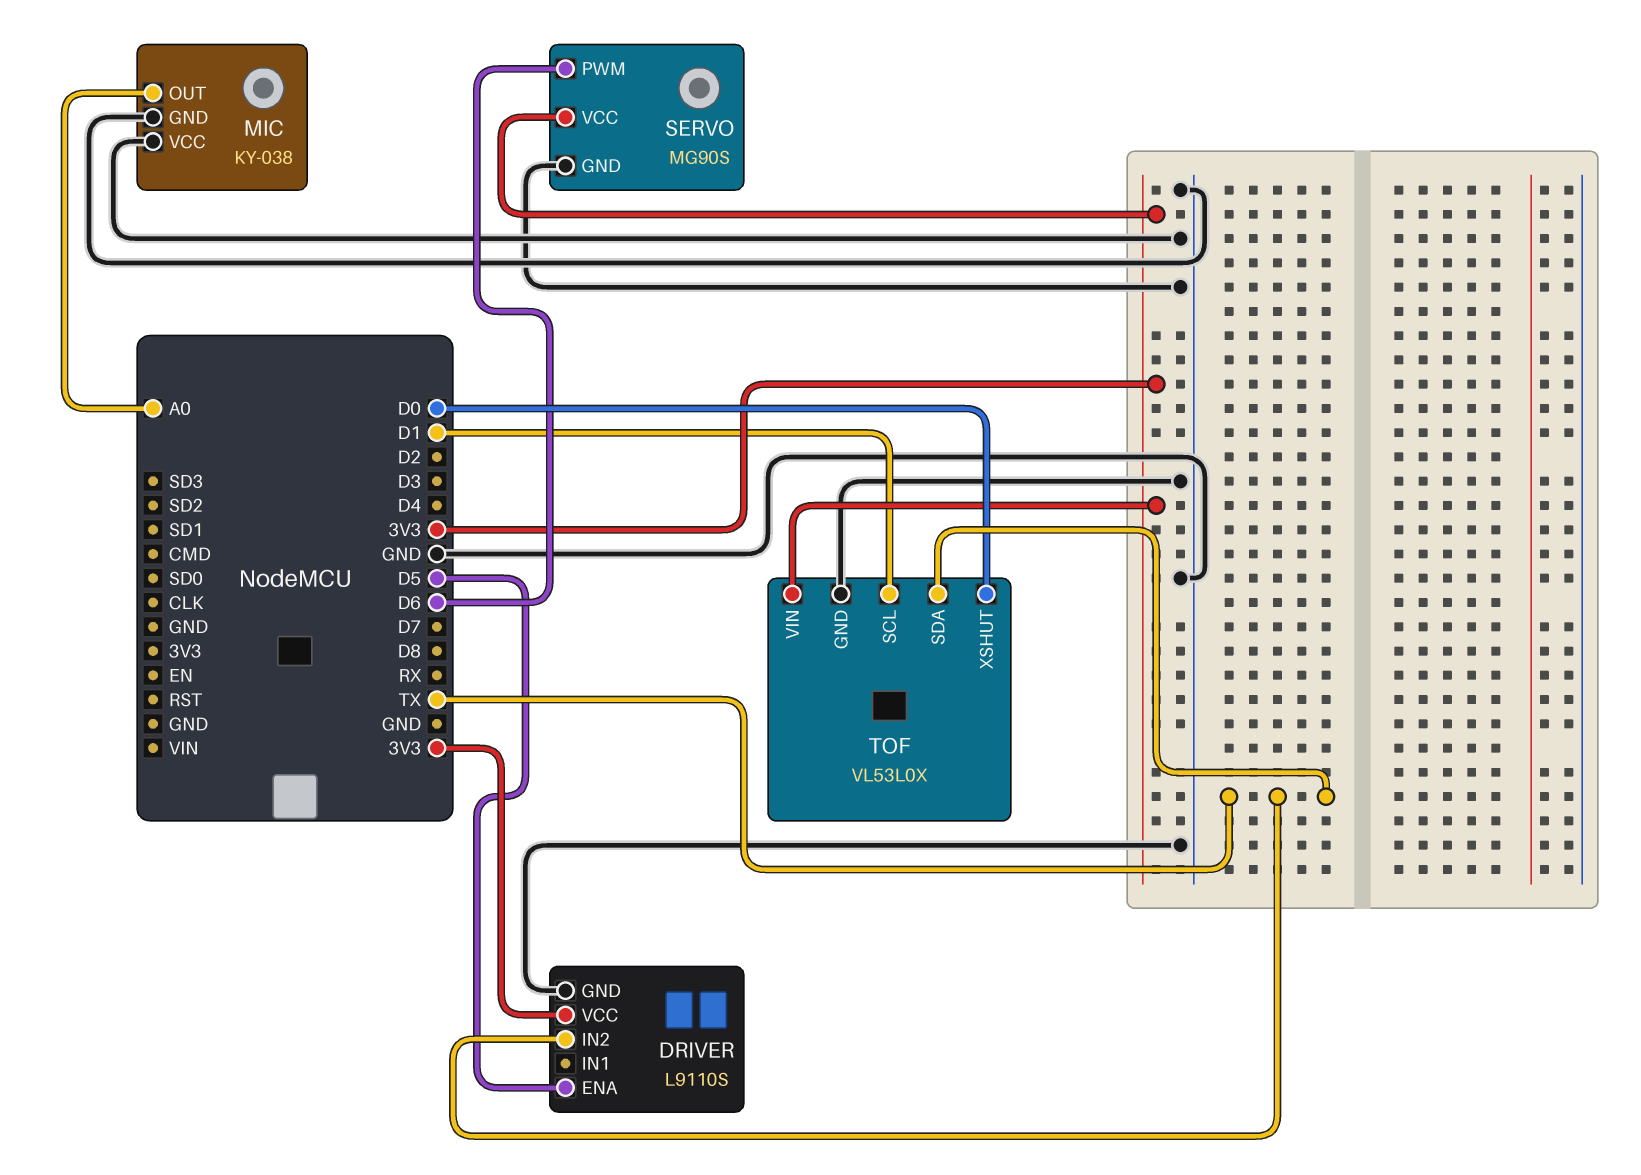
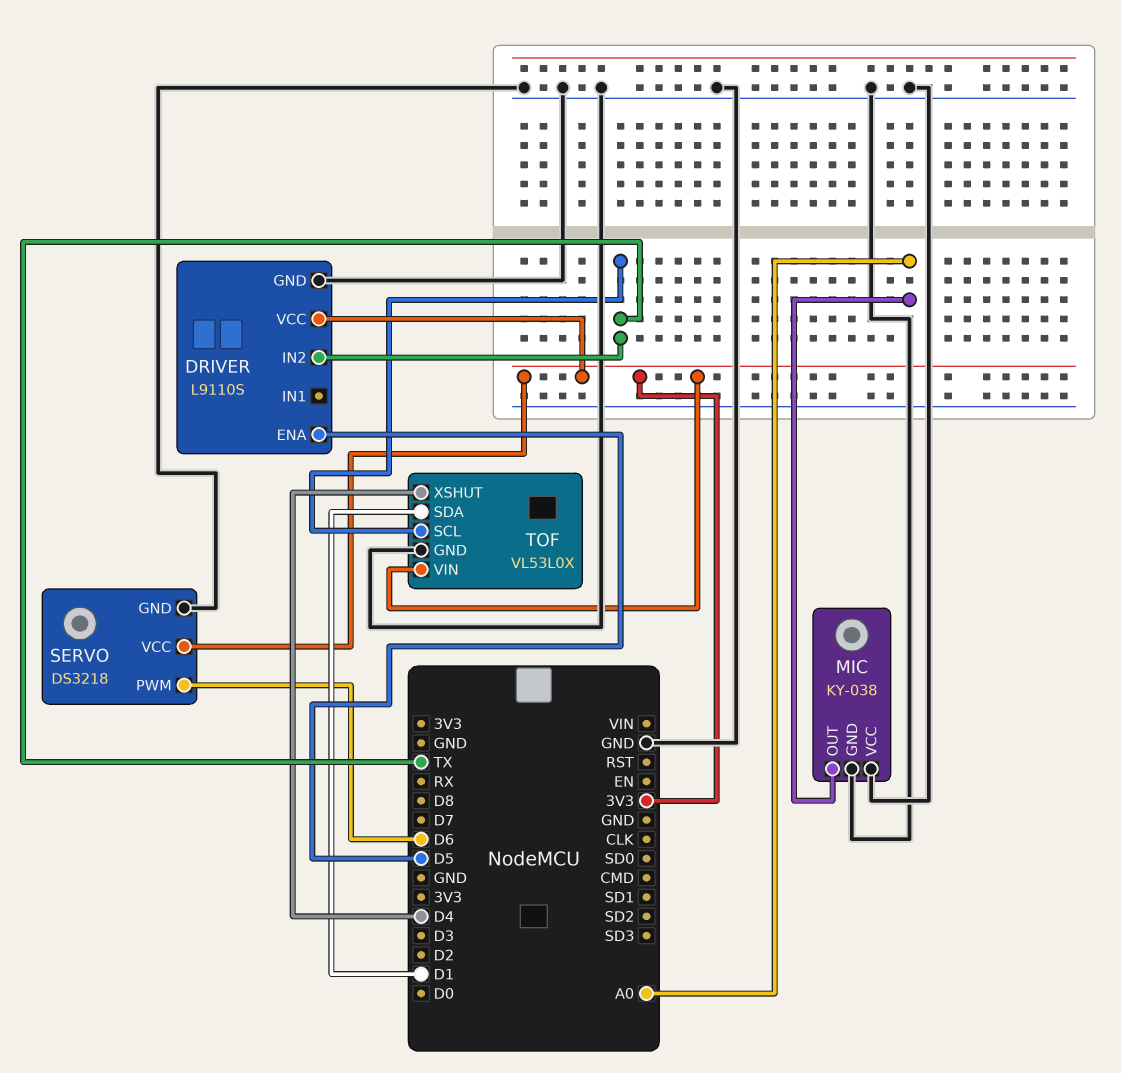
SERVO: MG90S -> DS3218
TOF pin SCL: D1 -> TX
TOF pin SDA: TX -> D1
TOF pin XSHUT: D0 -> D4

